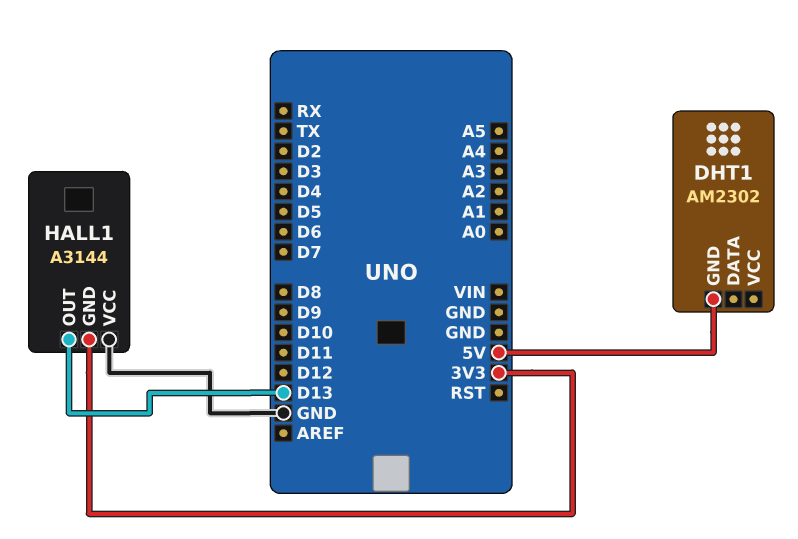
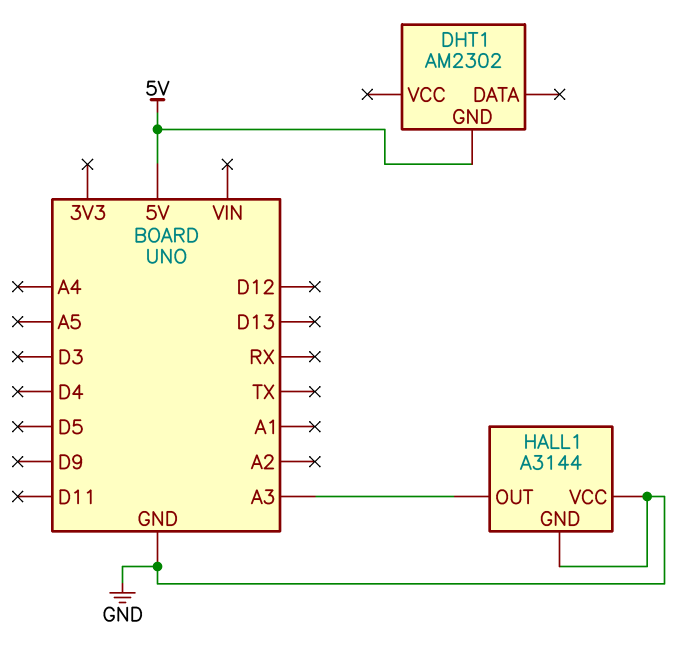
HALL1 pin GND: 3V3 -> GND
HALL1 pin OUT: D13 -> A3

